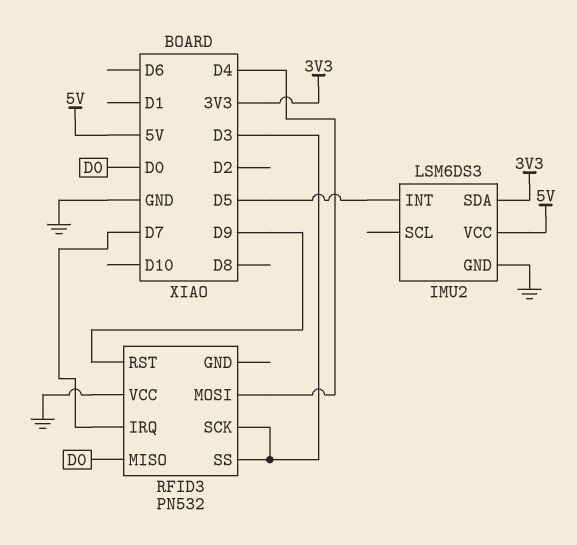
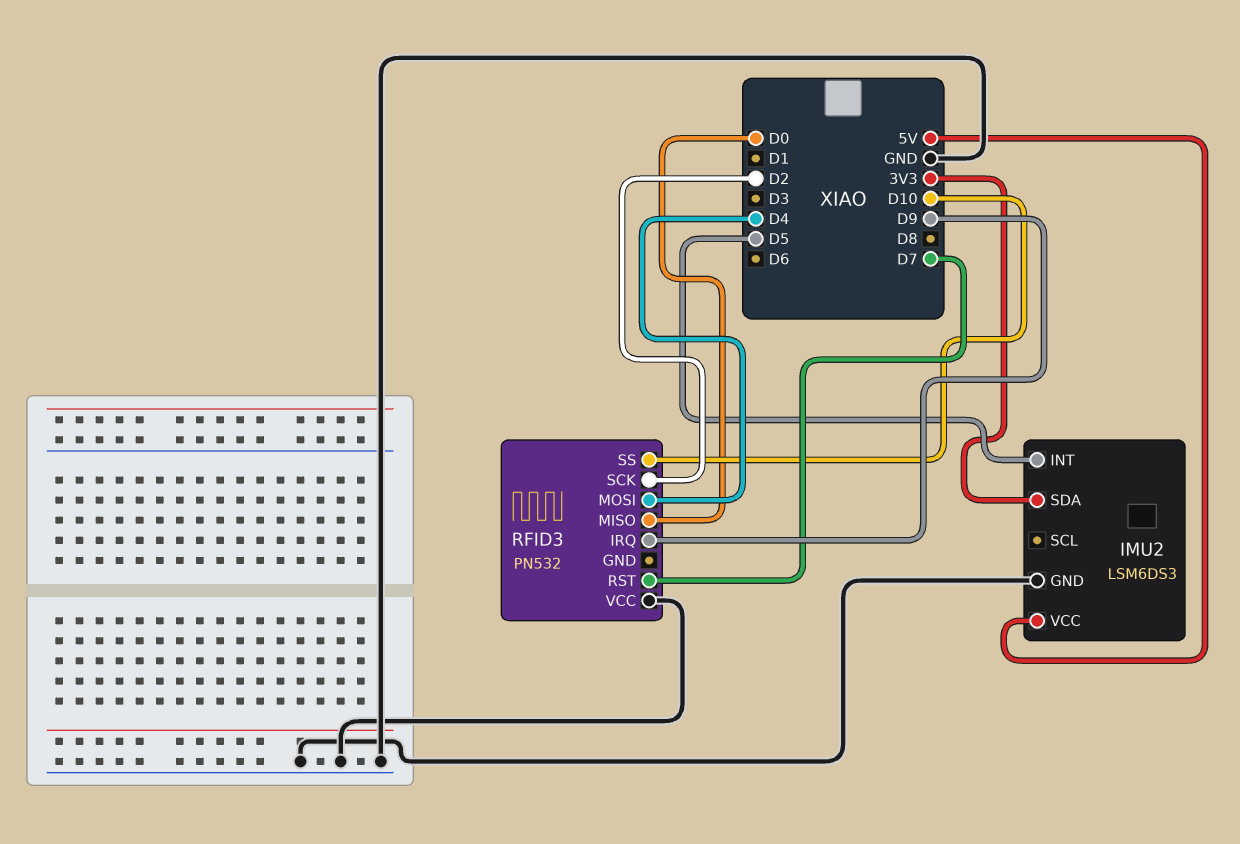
RFID3 pin IRQ: D7 -> D9
RFID3 pin RST: D9 -> D7
RFID3 pin SCK: D3 -> D2
RFID3 pin SS: D3 -> D10

